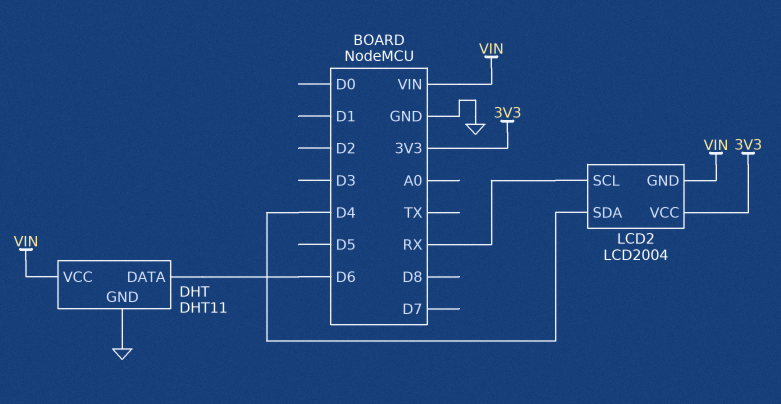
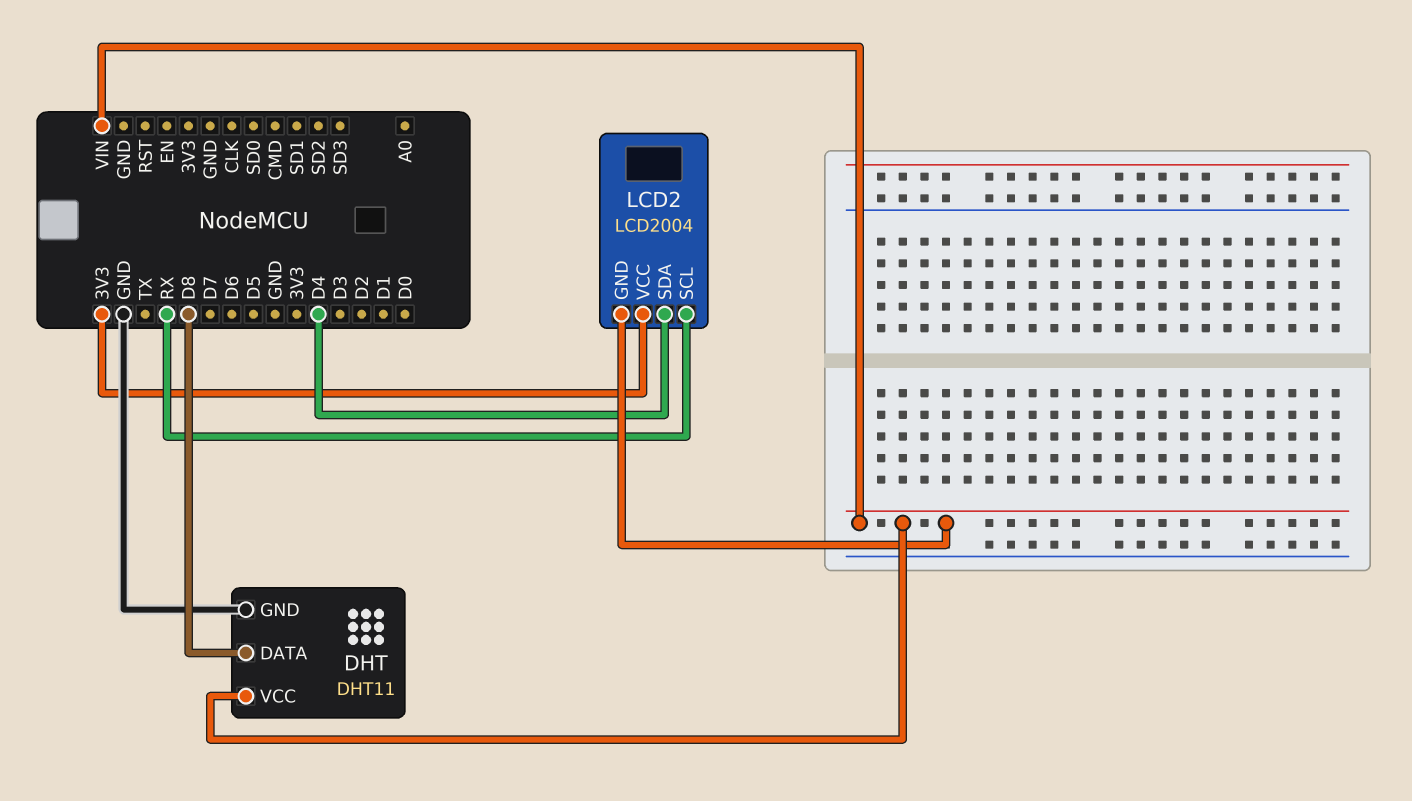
DHT pin DATA: D6 -> D8

